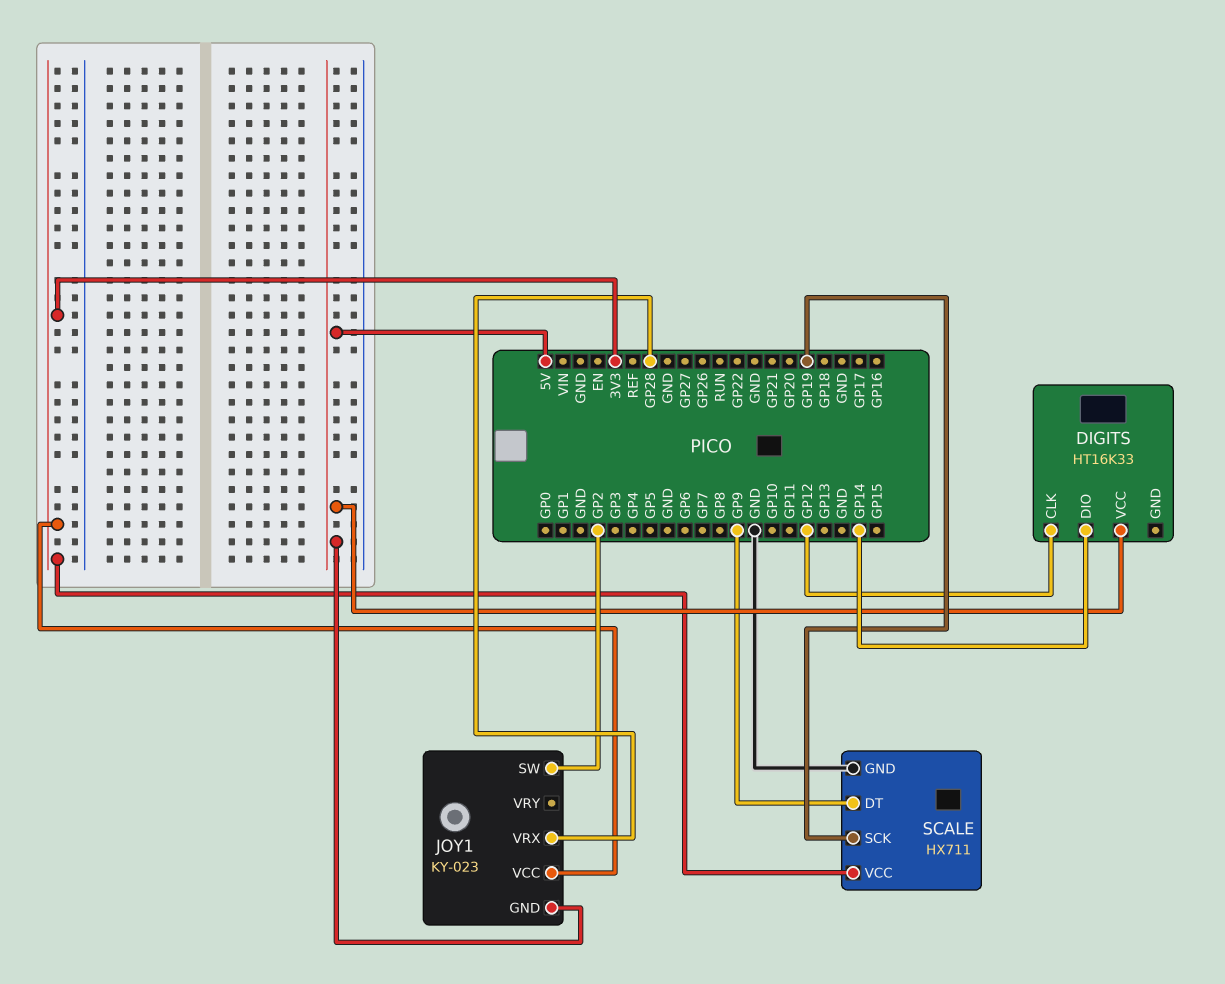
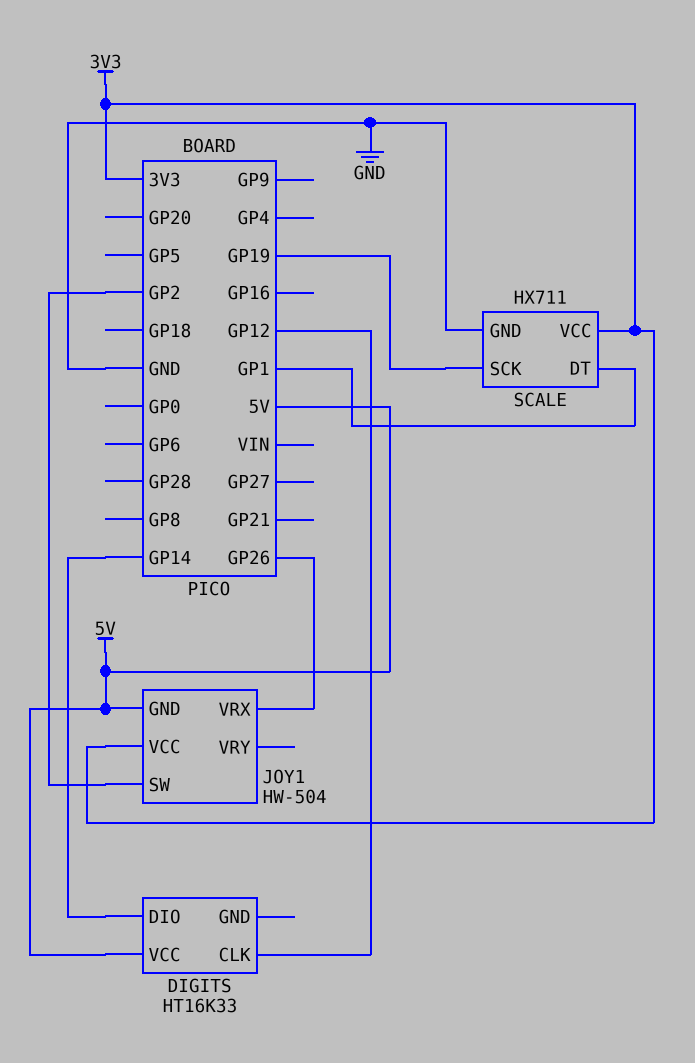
JOY1: KY-023 -> HW-504
JOY1 pin VRX: GP28 -> GP26
SCALE pin DT: GP9 -> GP1

